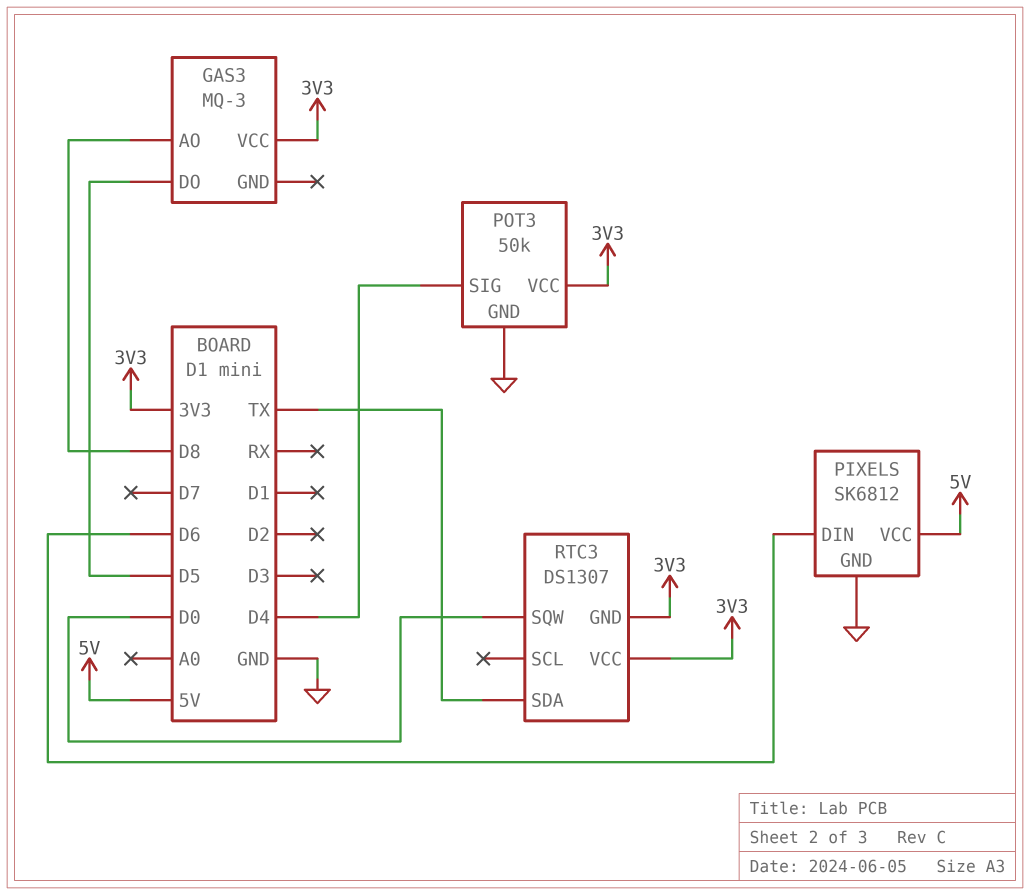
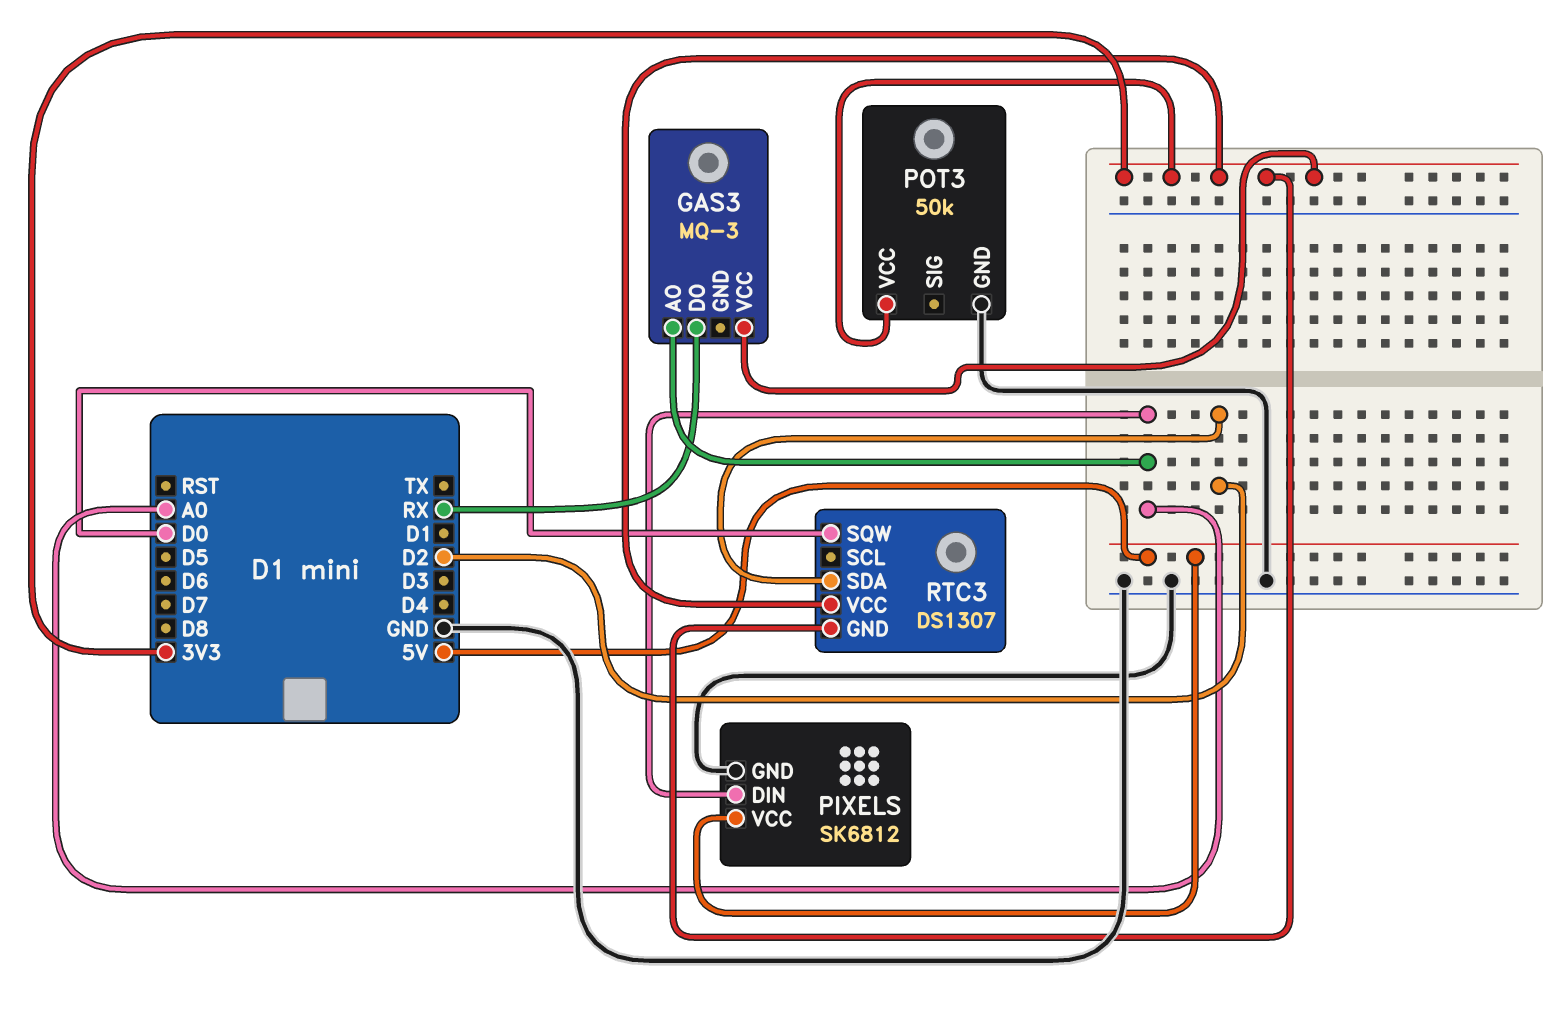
GAS3 pin AO: D8 -> A0
GAS3 pin DO: D5 -> RX
PIXELS pin DIN: D6 -> A0
POT3 pin SIG: D4 -> none
RTC3 pin SDA: TX -> D2

